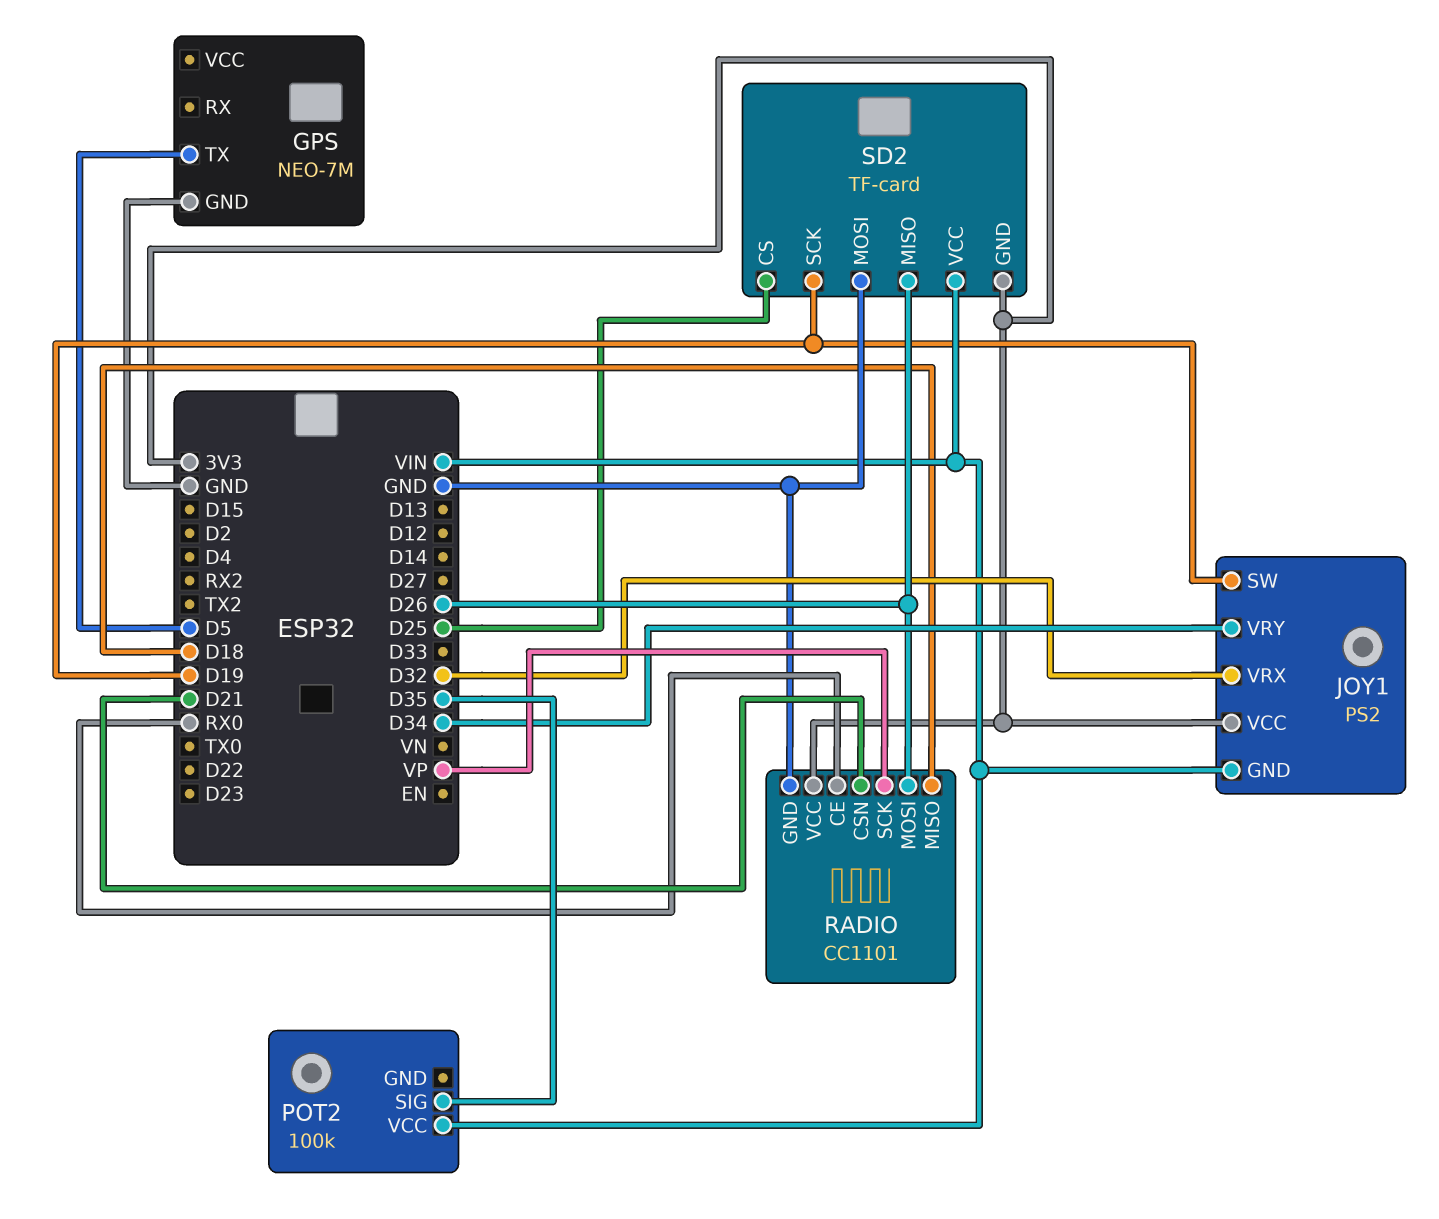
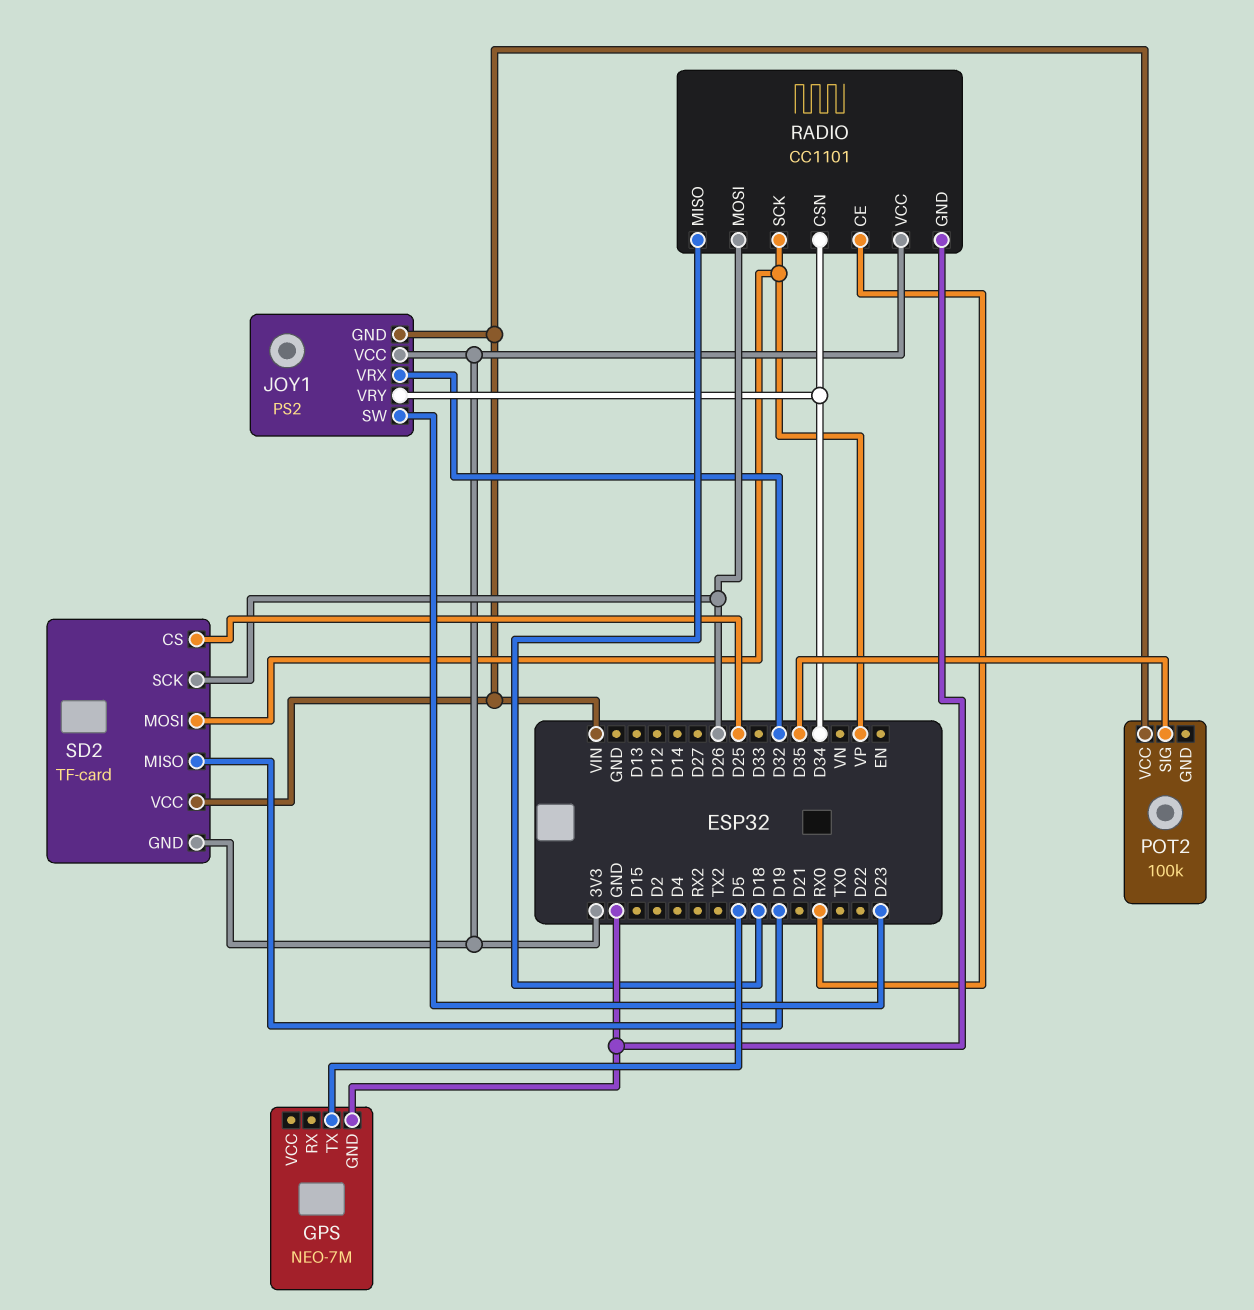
JOY1 pin SW: D19 -> D23
RADIO pin CSN: D21 -> D34
SD2 pin MISO: D26 -> D19
SD2 pin MOSI: GND -> VP
SD2 pin SCK: D19 -> D26

